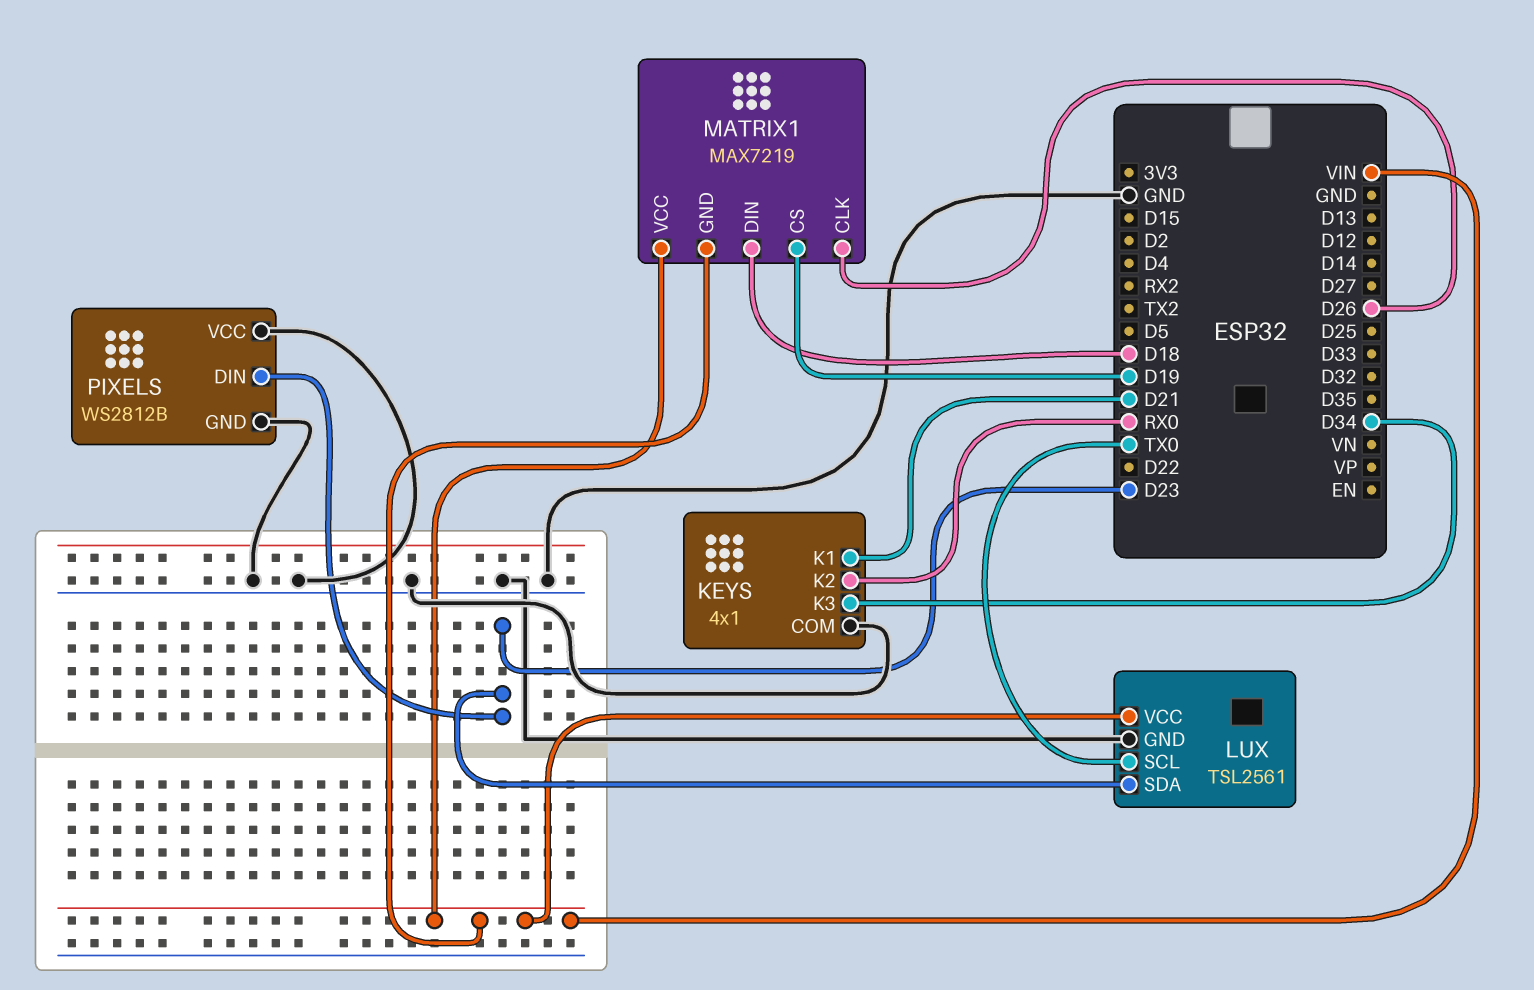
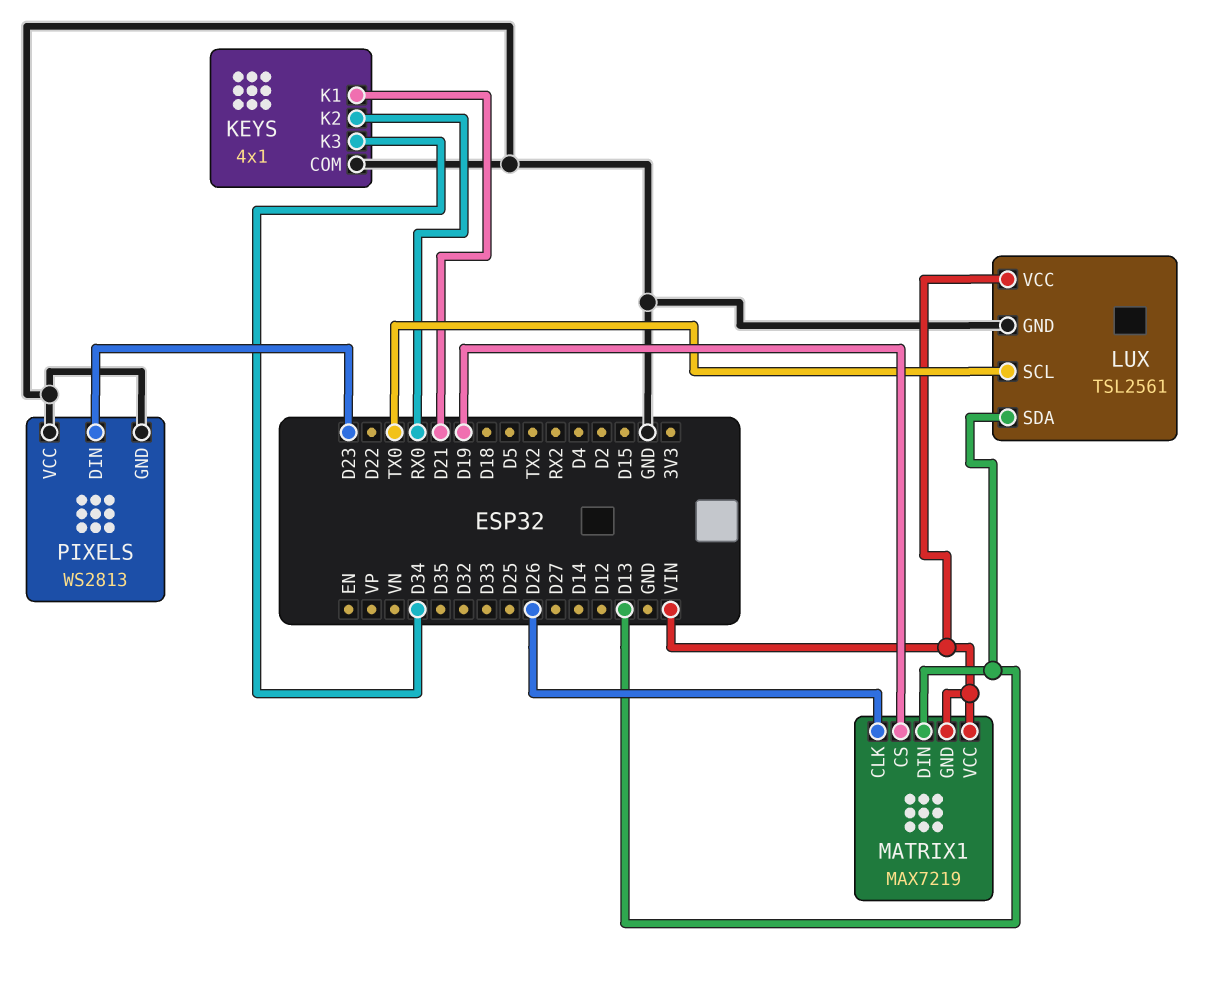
LUX pin SDA: D23 -> D13
MATRIX1 pin DIN: D18 -> D13
PIXELS: WS2812B -> WS2813

